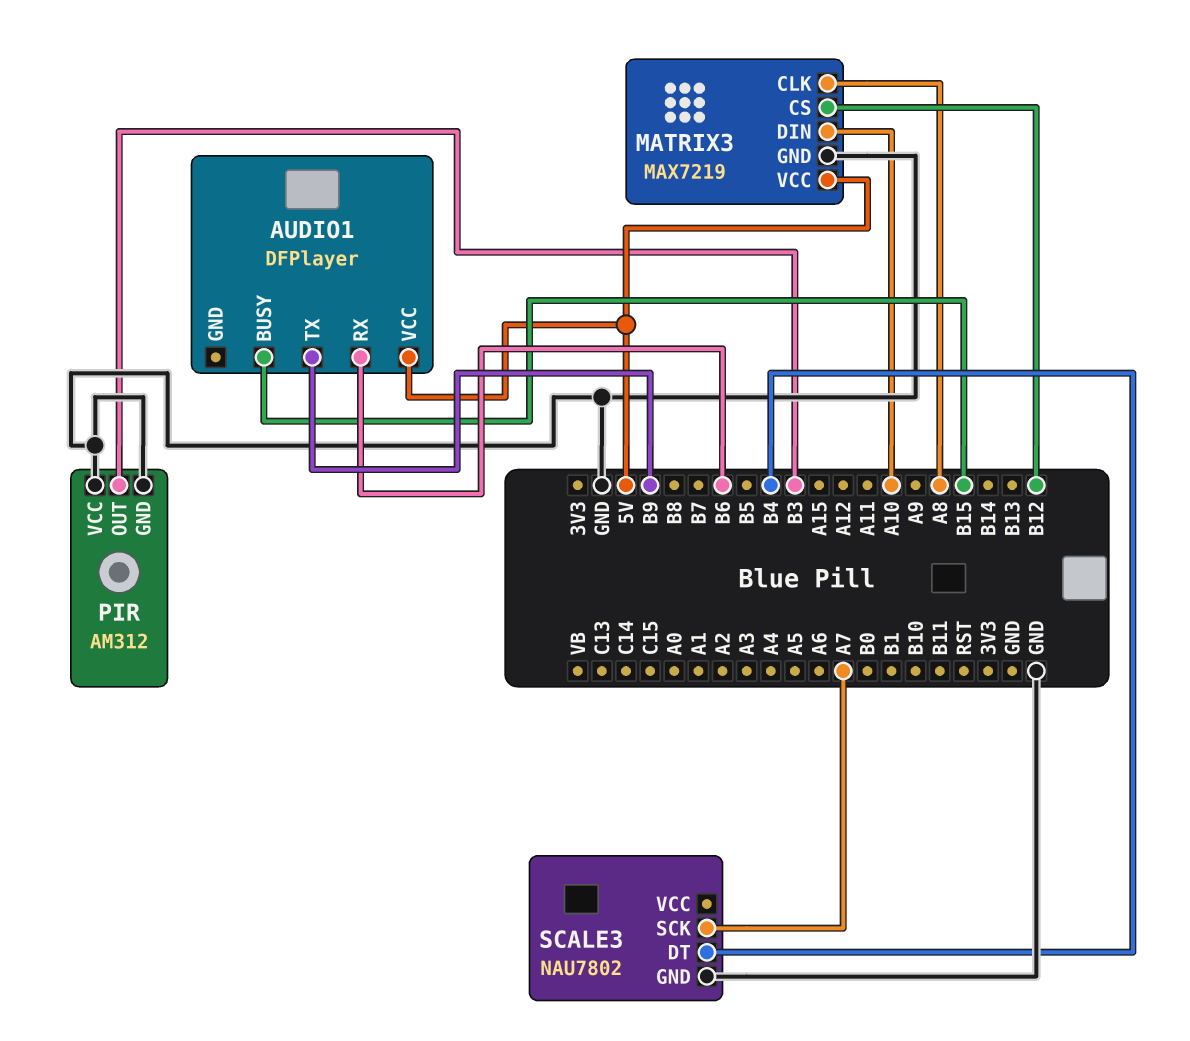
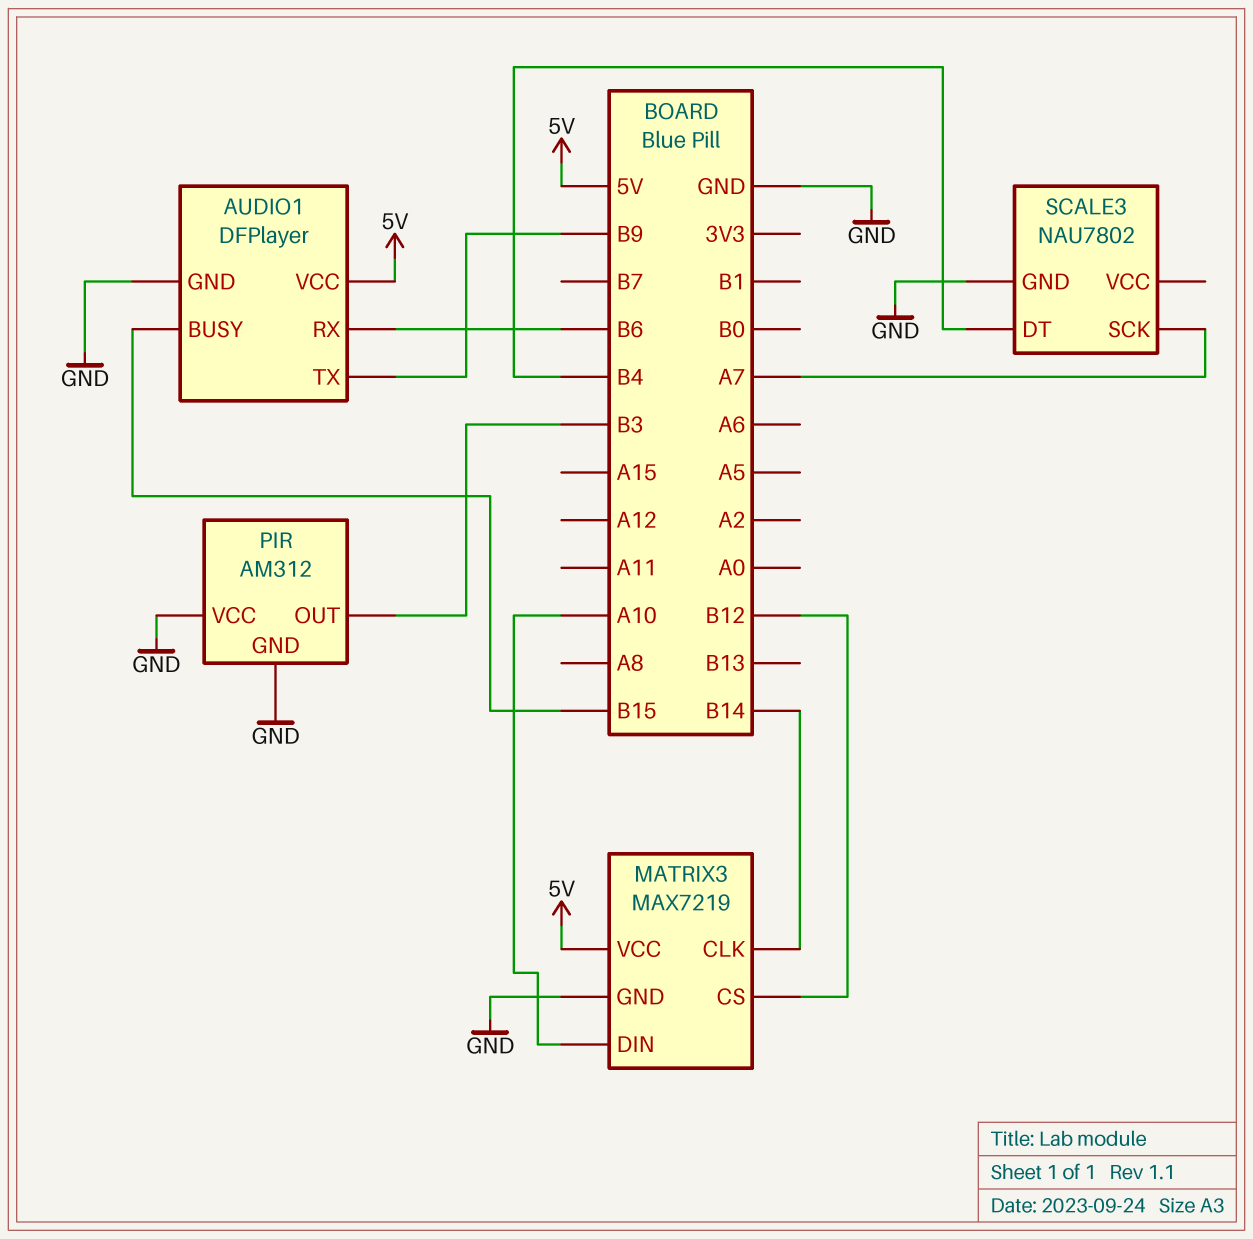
AUDIO1 pin GND: none -> GND
MATRIX3 pin CLK: A8 -> B14

